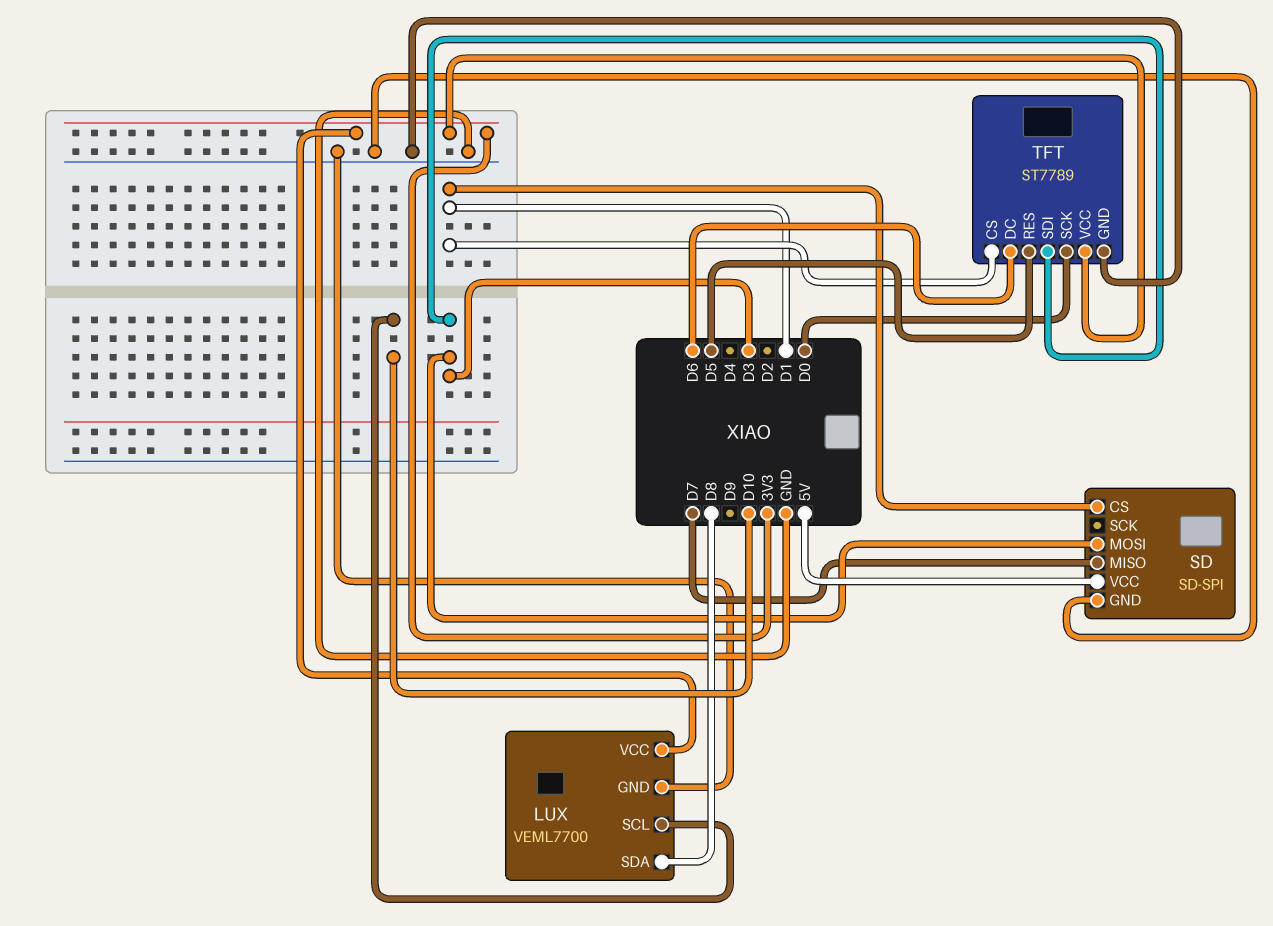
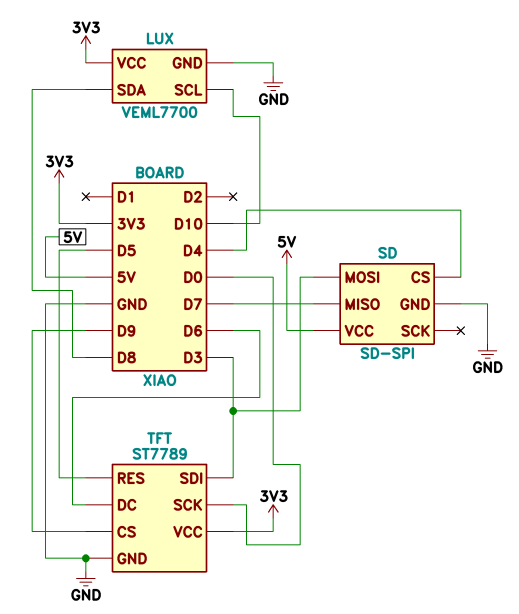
SD pin CS: D1 -> D4
TFT pin CS: D1 -> D9

